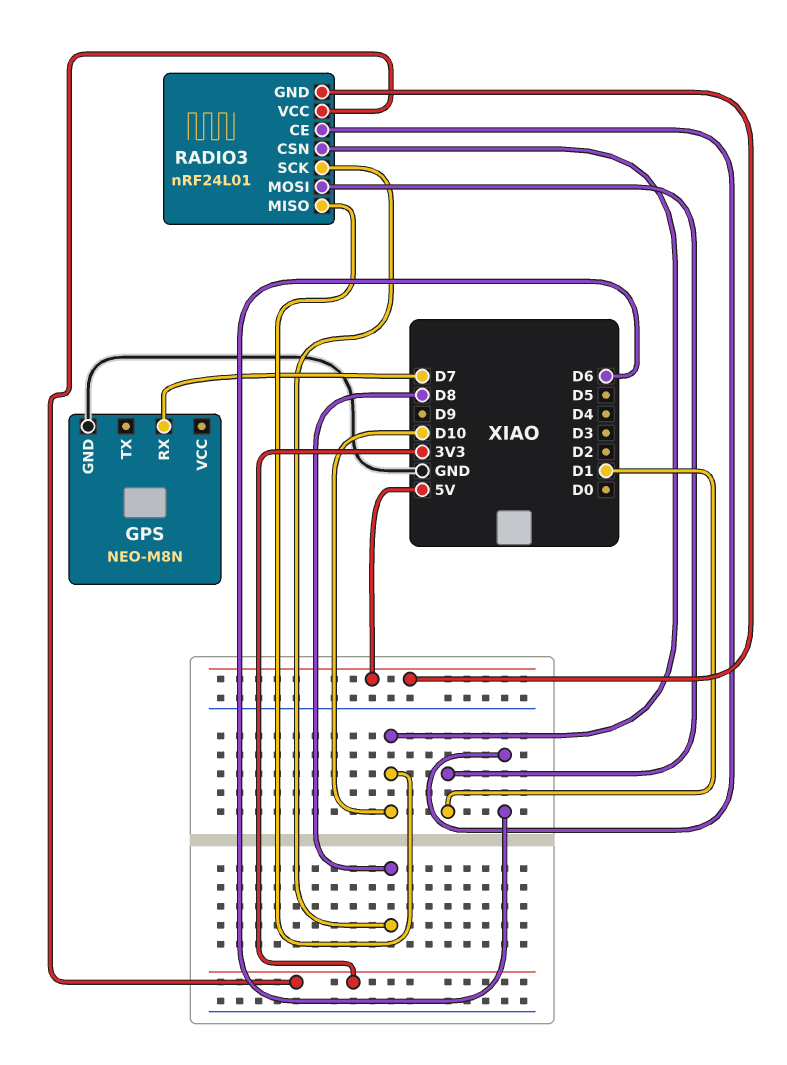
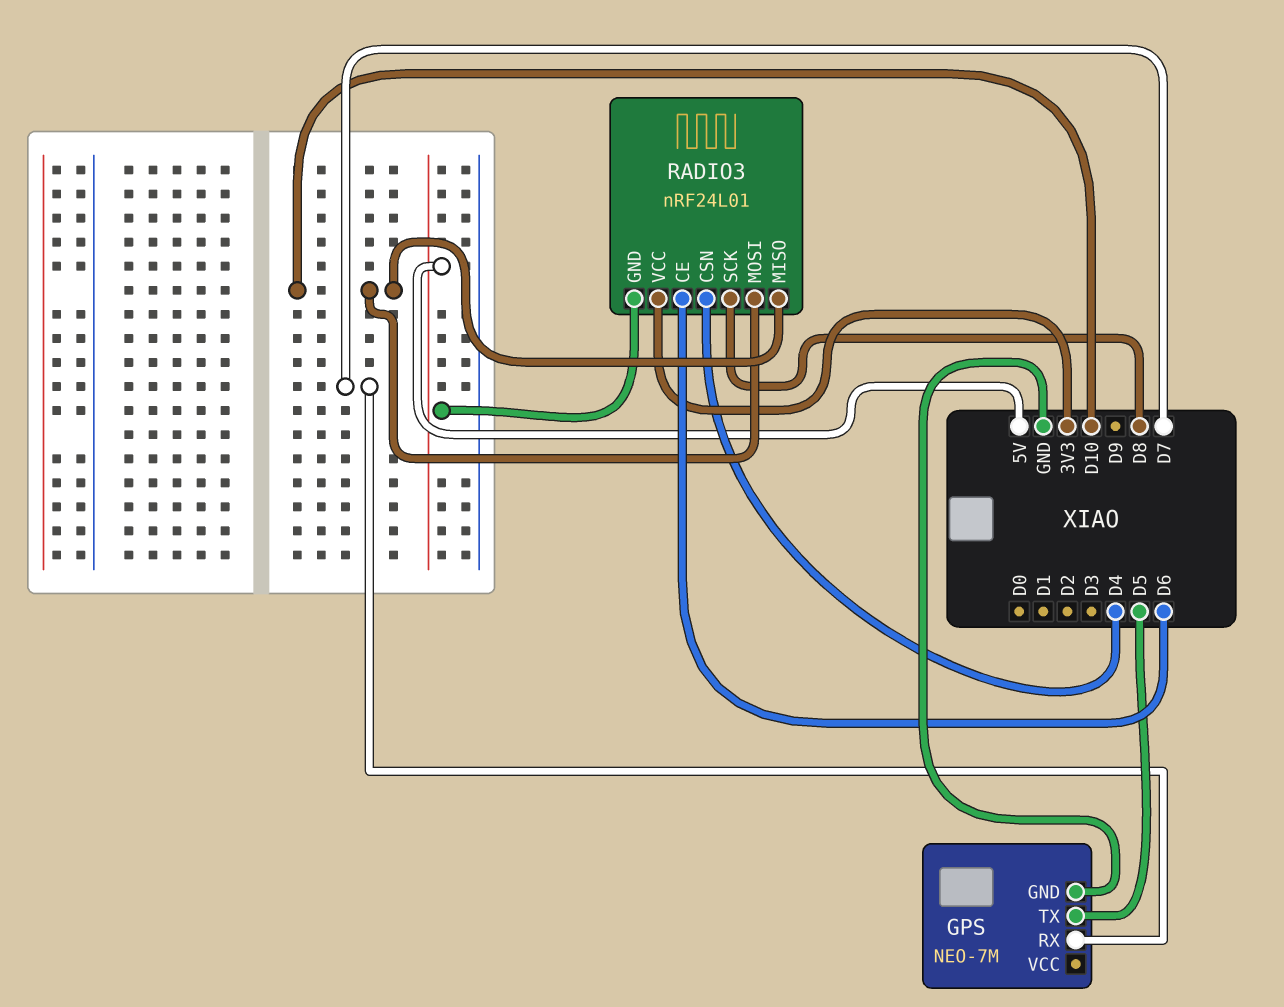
GPS: NEO-M8N -> NEO-7M
GPS pin TX: none -> D5
RADIO3 pin CSN: D10 -> D4
RADIO3 pin MOSI: D1 -> D10

